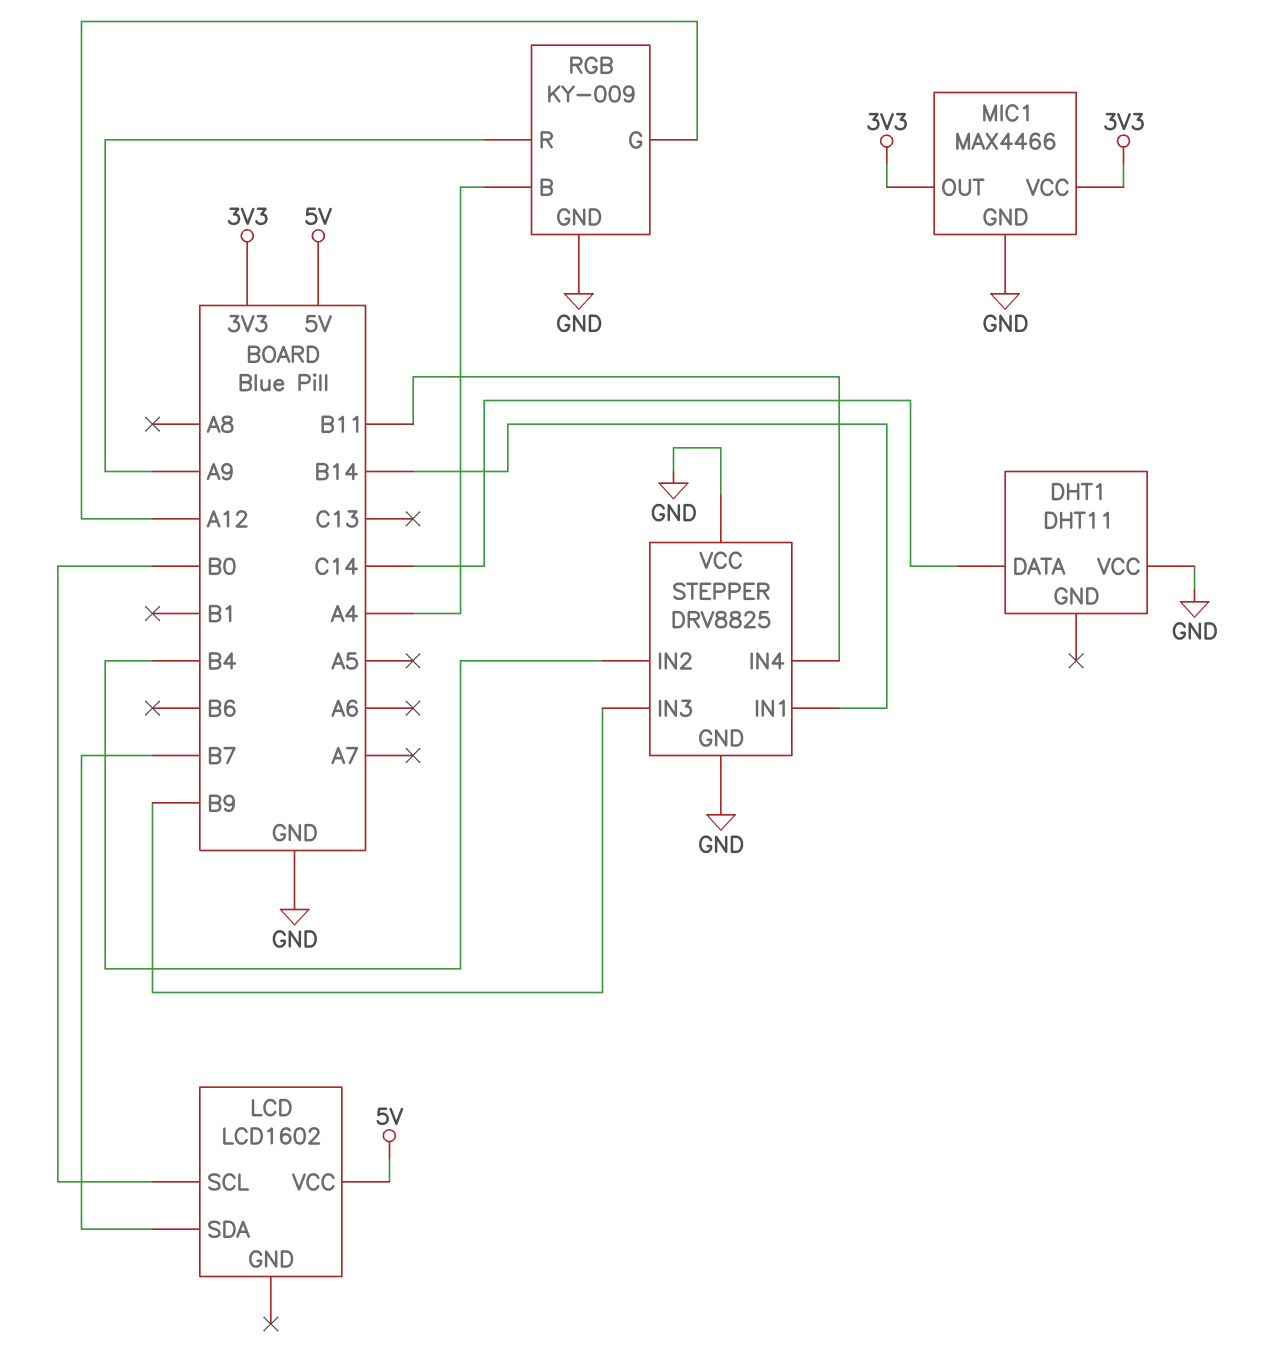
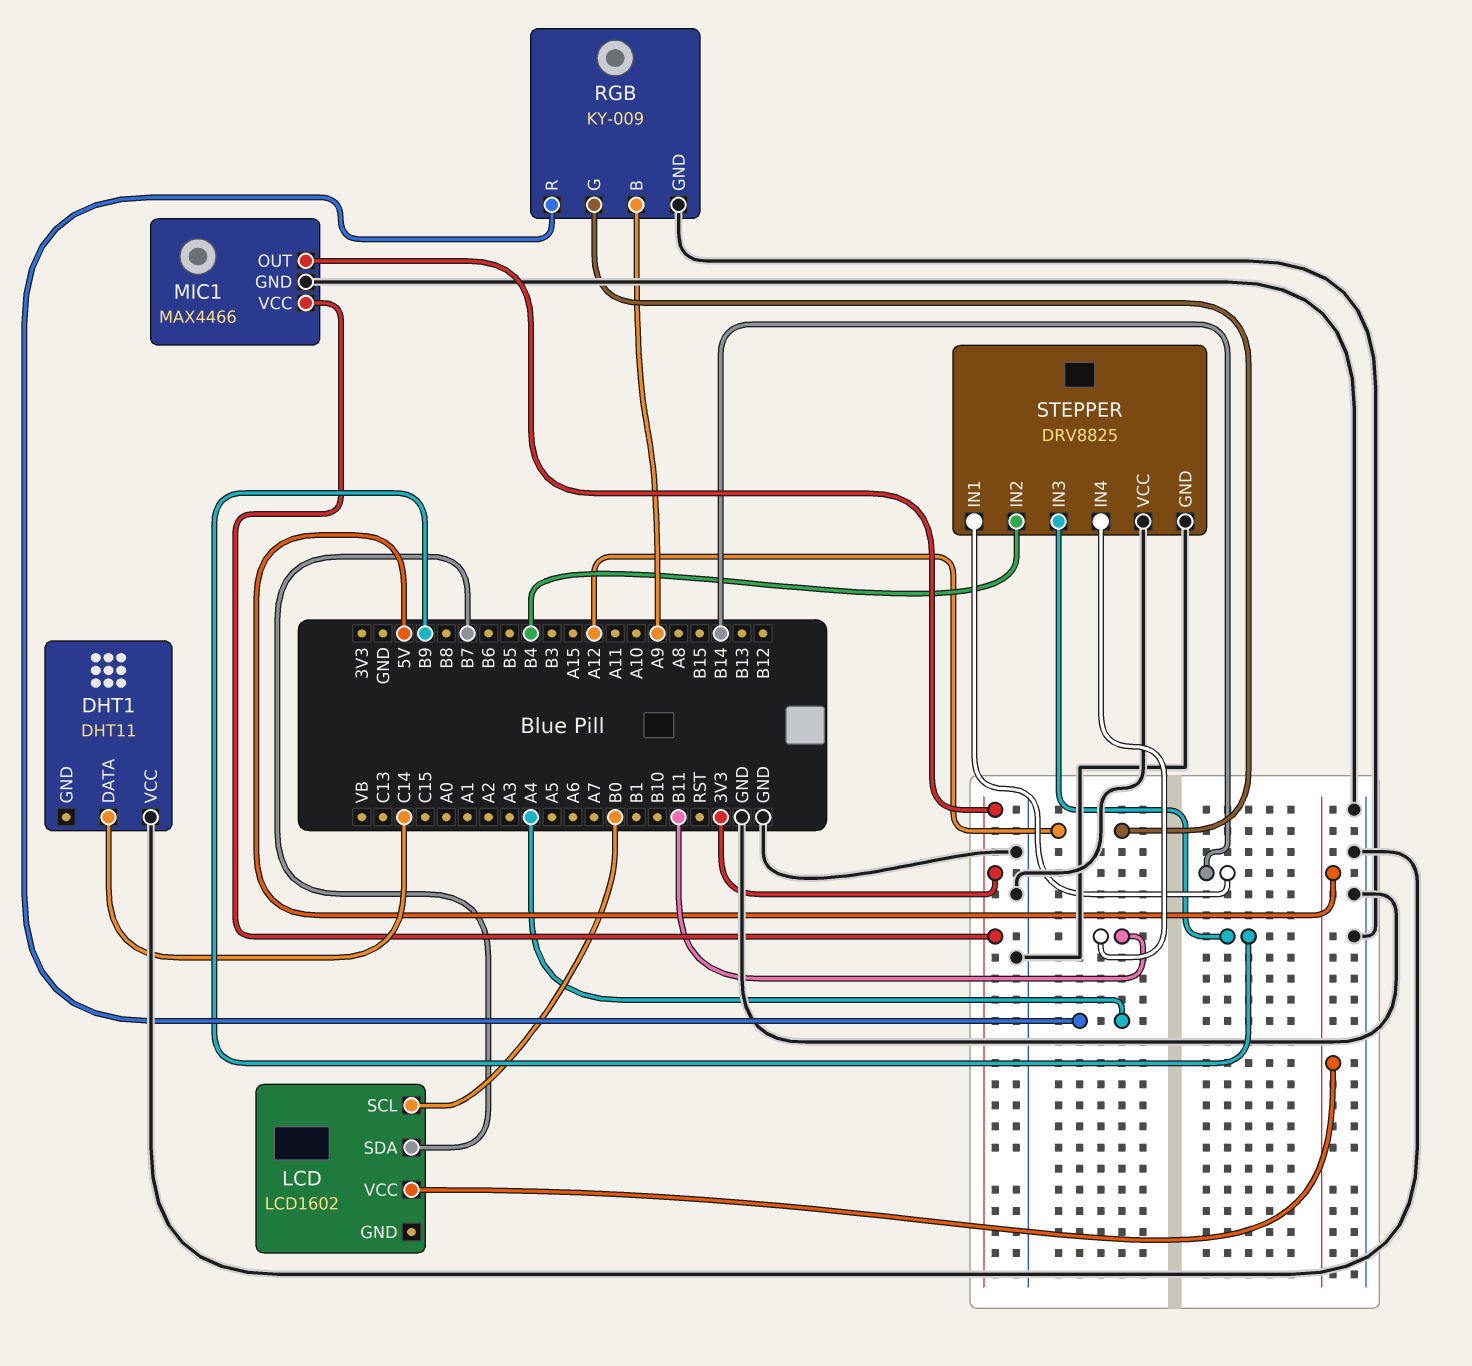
RGB pin B: A4 -> A9
RGB pin R: A9 -> A4

